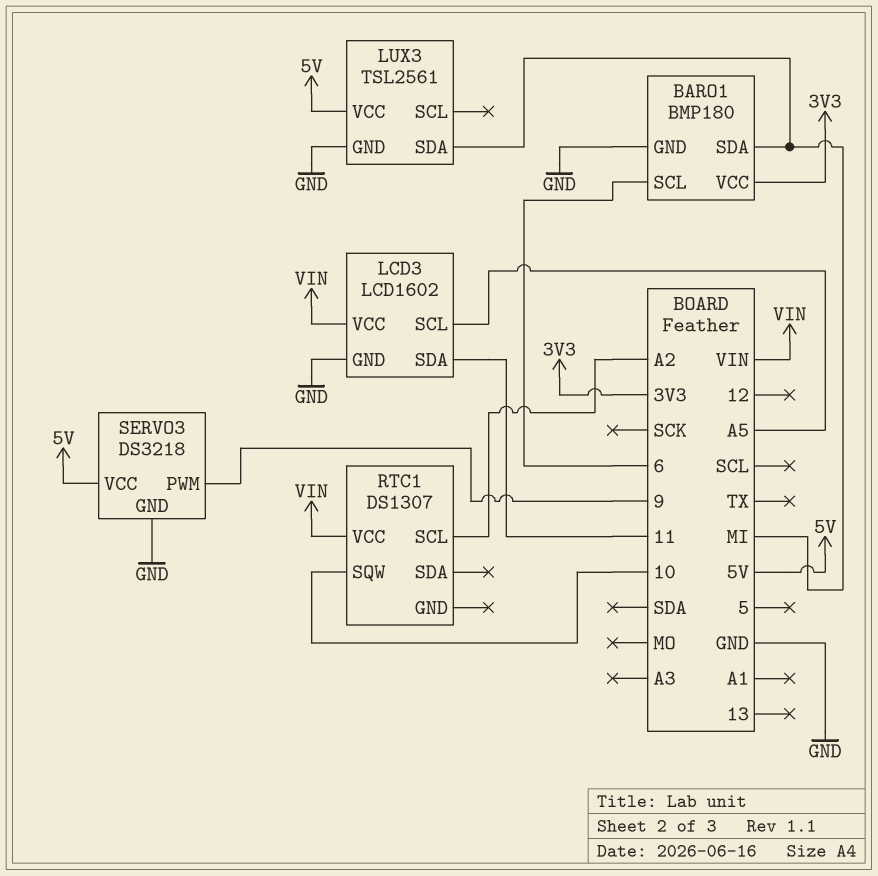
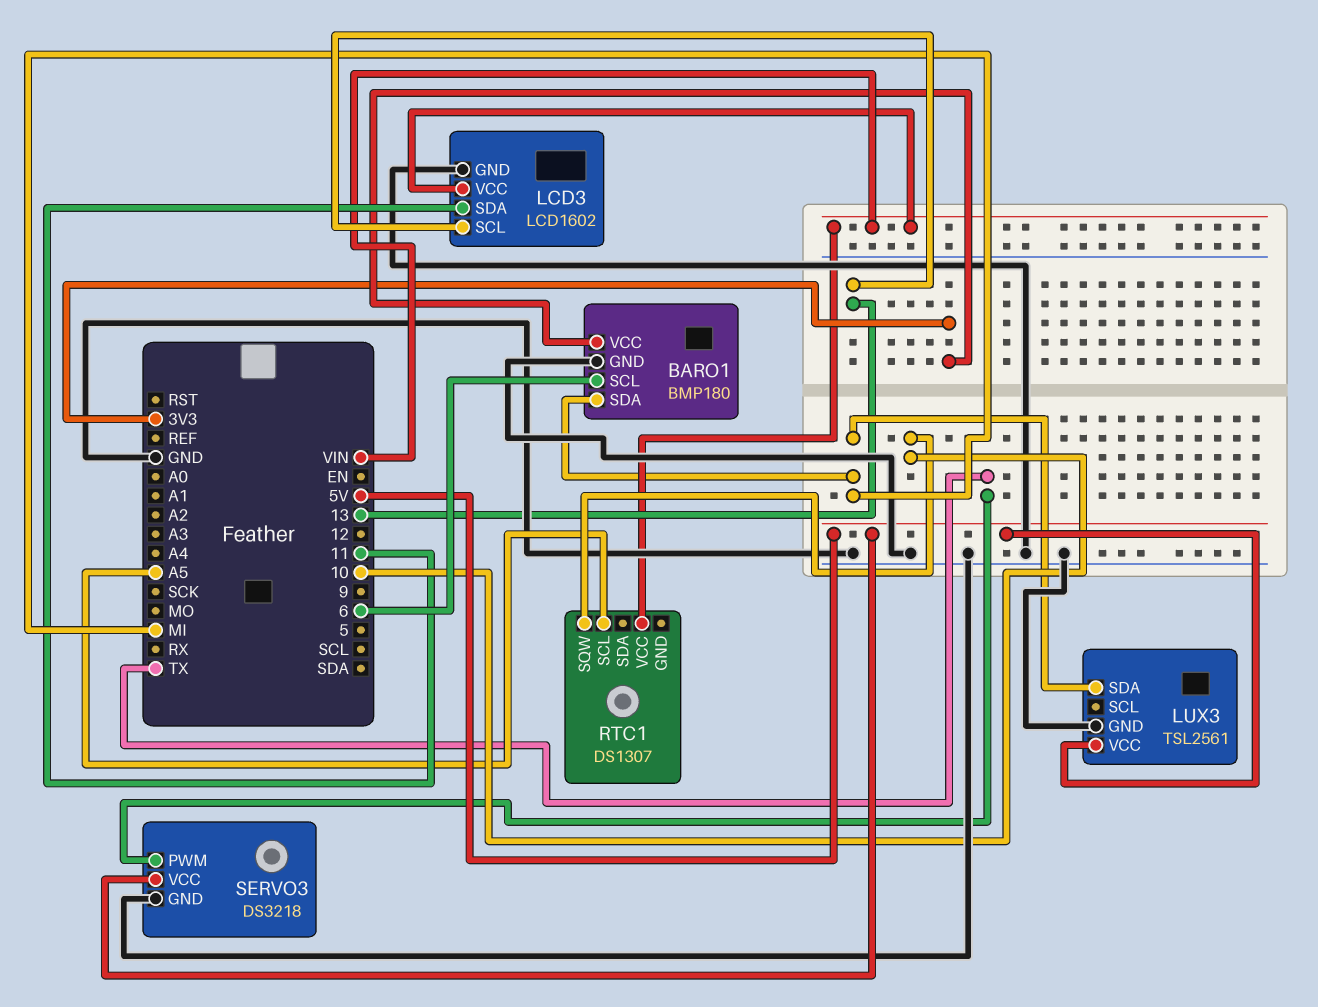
LCD3 pin SCL: A5 -> 13
RTC1 pin SCL: A2 -> A5
SERVO3 pin PWM: 9 -> TX

